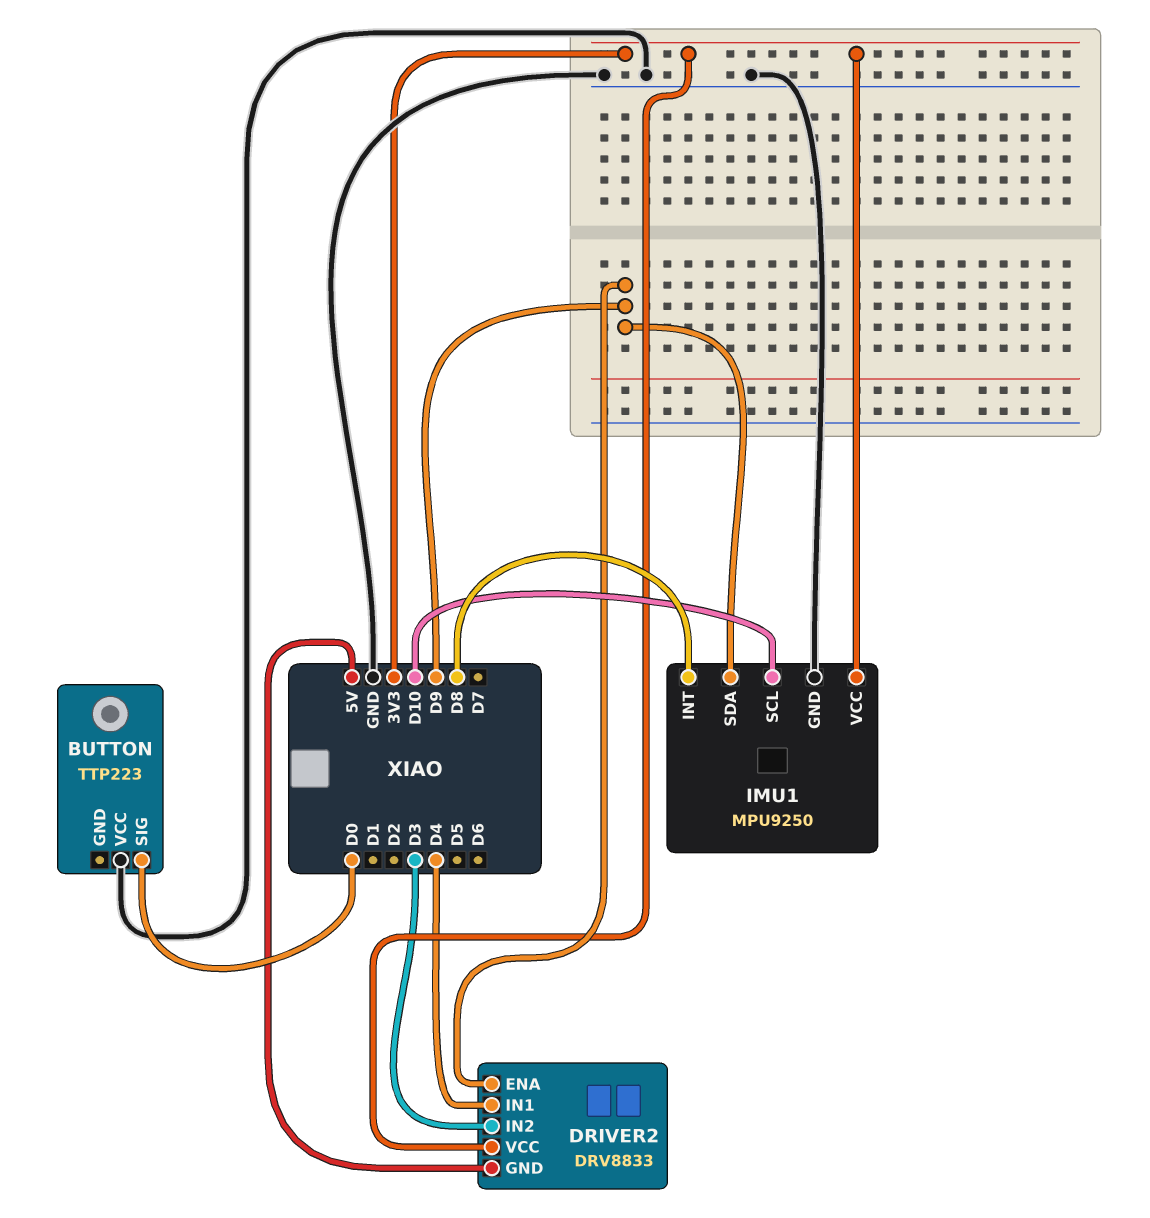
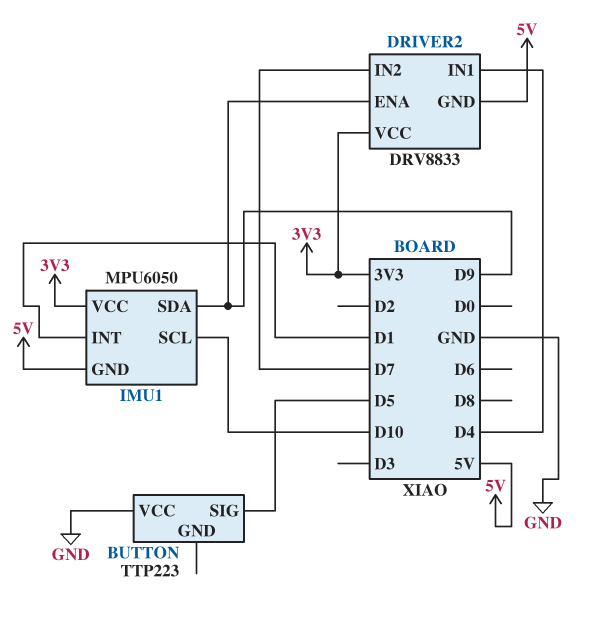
BUTTON pin SIG: D0 -> D5
DRIVER2 pin IN2: D3 -> D7
IMU1: MPU9250 -> MPU6050
IMU1 pin GND: GND -> 5V
IMU1 pin INT: D8 -> D1

